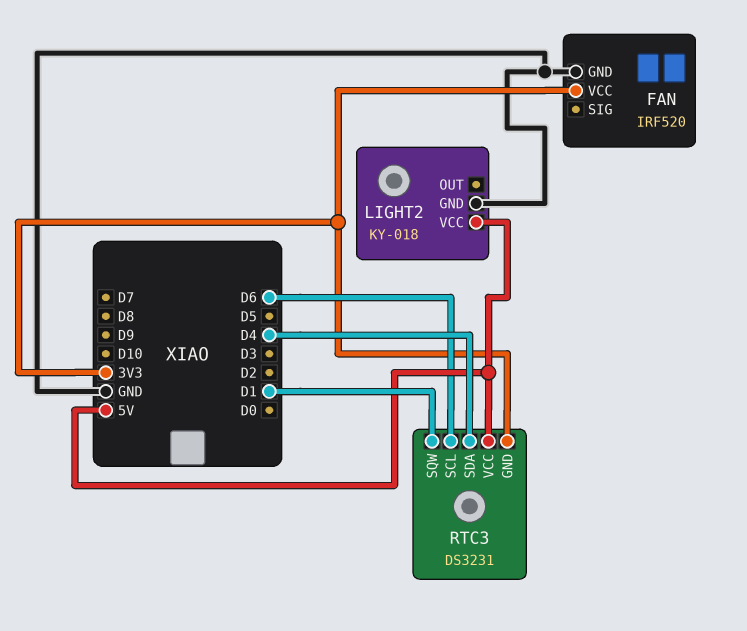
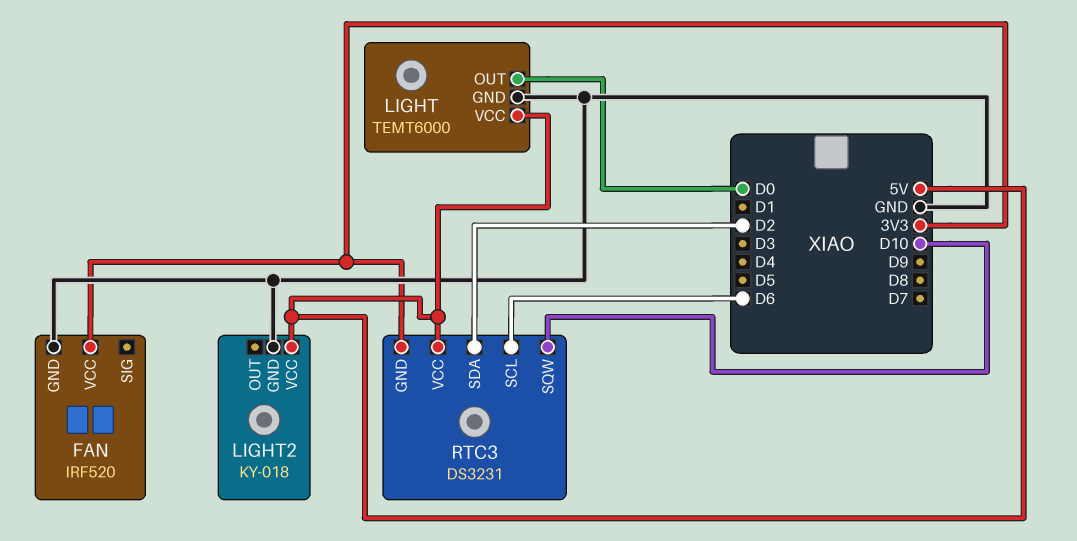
LIGHT: none -> TEMT6000
LIGHT pin GND: none -> GND
LIGHT pin OUT: none -> D0
LIGHT pin VCC: none -> 5V
RTC3 pin SDA: D4 -> D2
RTC3 pin SQW: D1 -> D10

